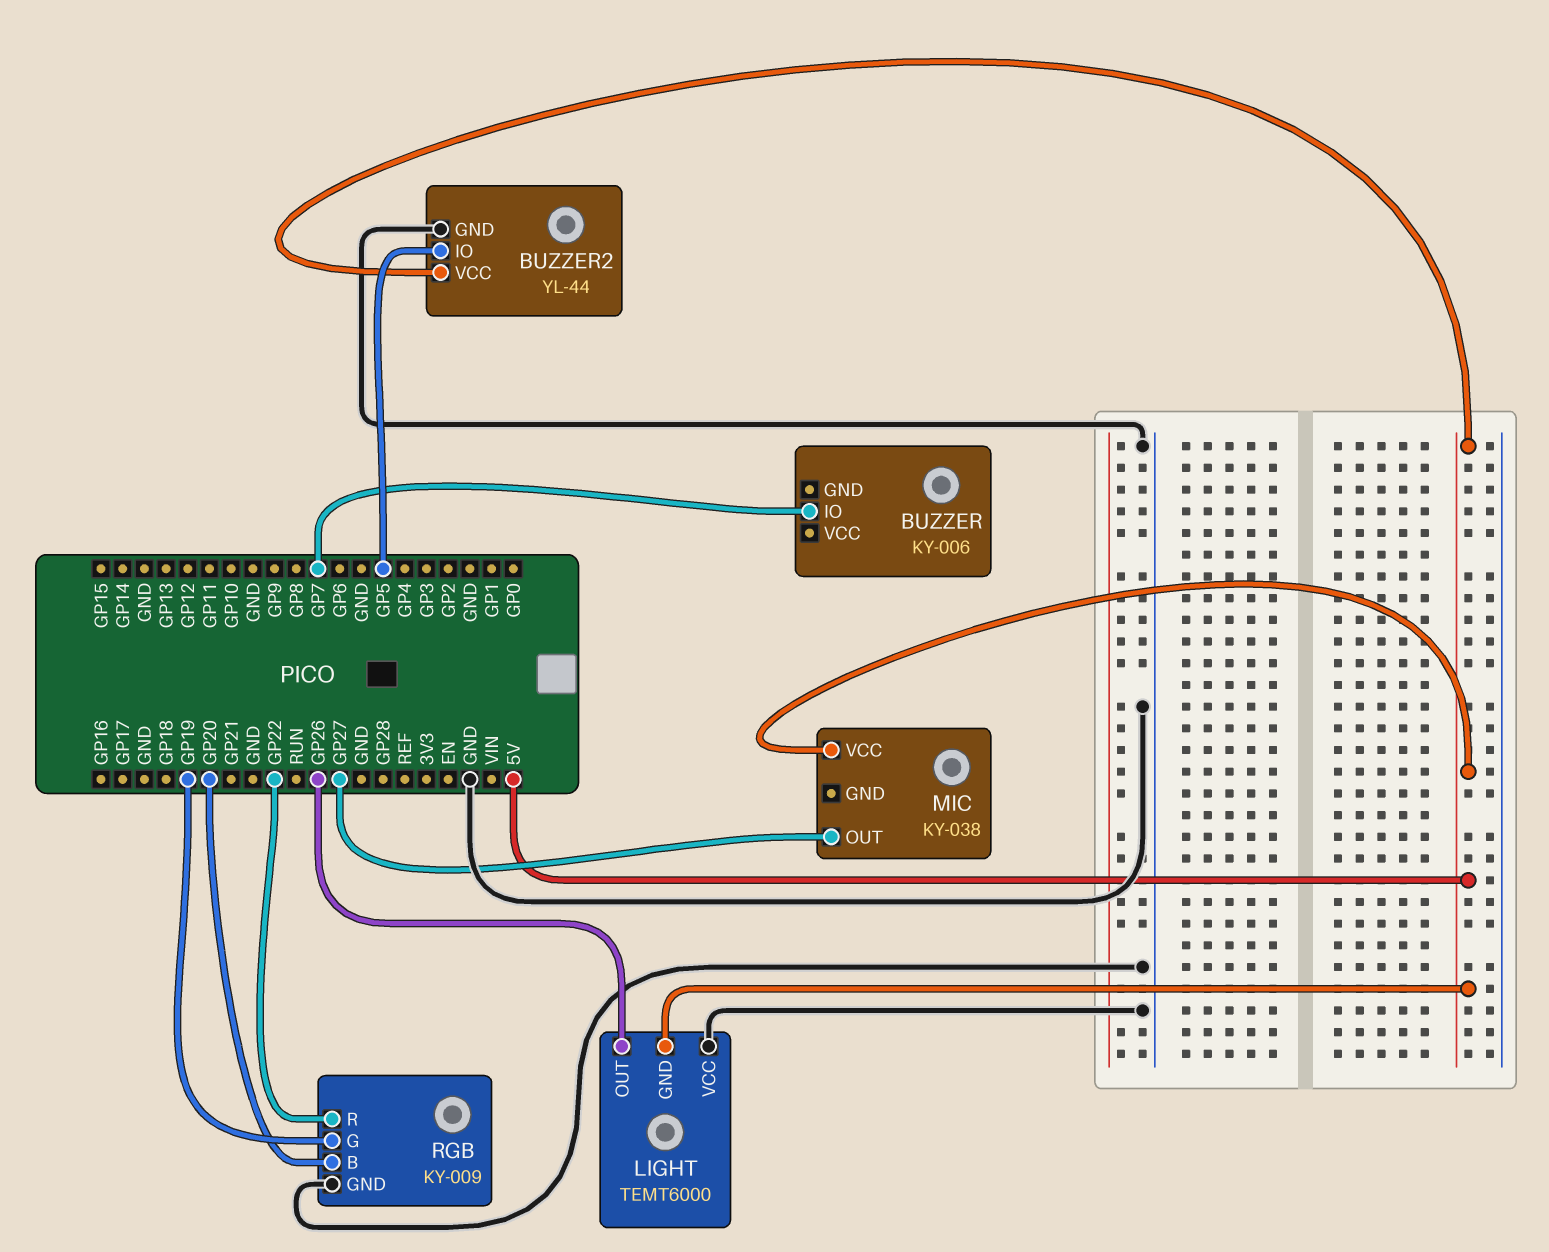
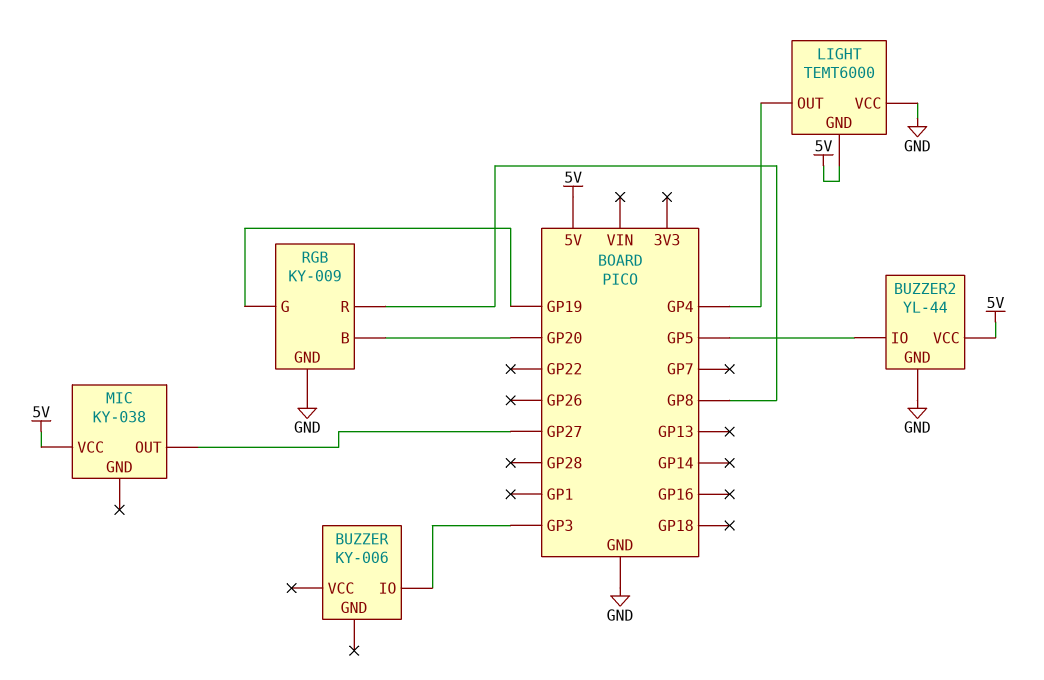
BUZZER pin IO: GP7 -> GP3
LIGHT pin OUT: GP26 -> GP4
RGB pin R: GP22 -> GP8

